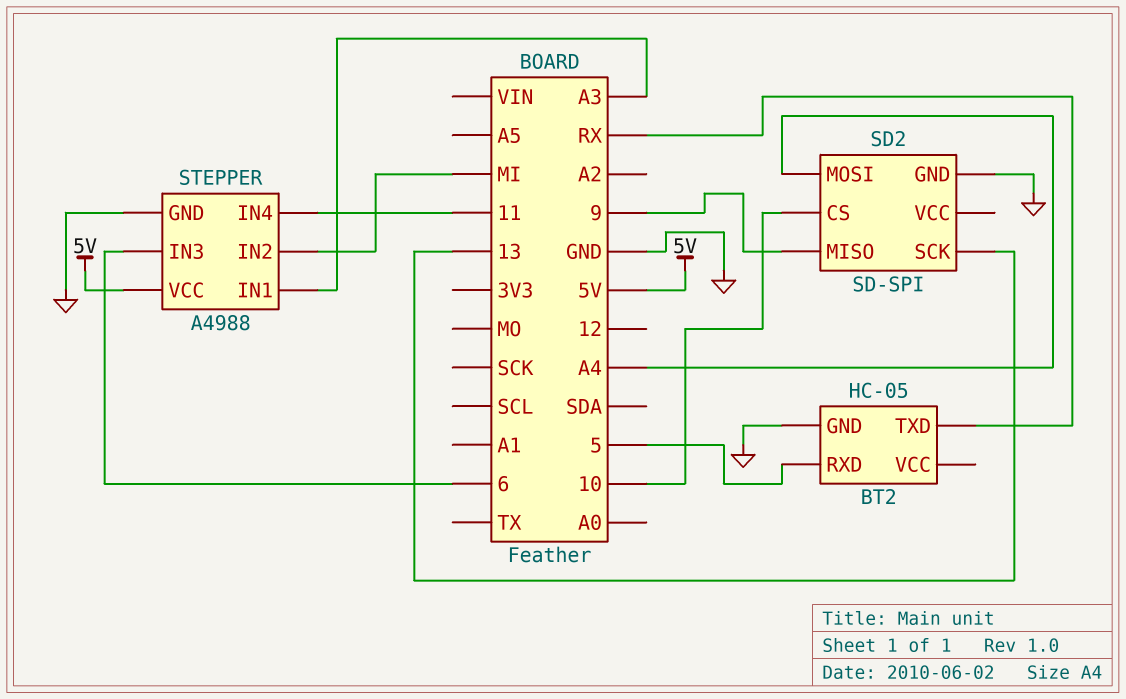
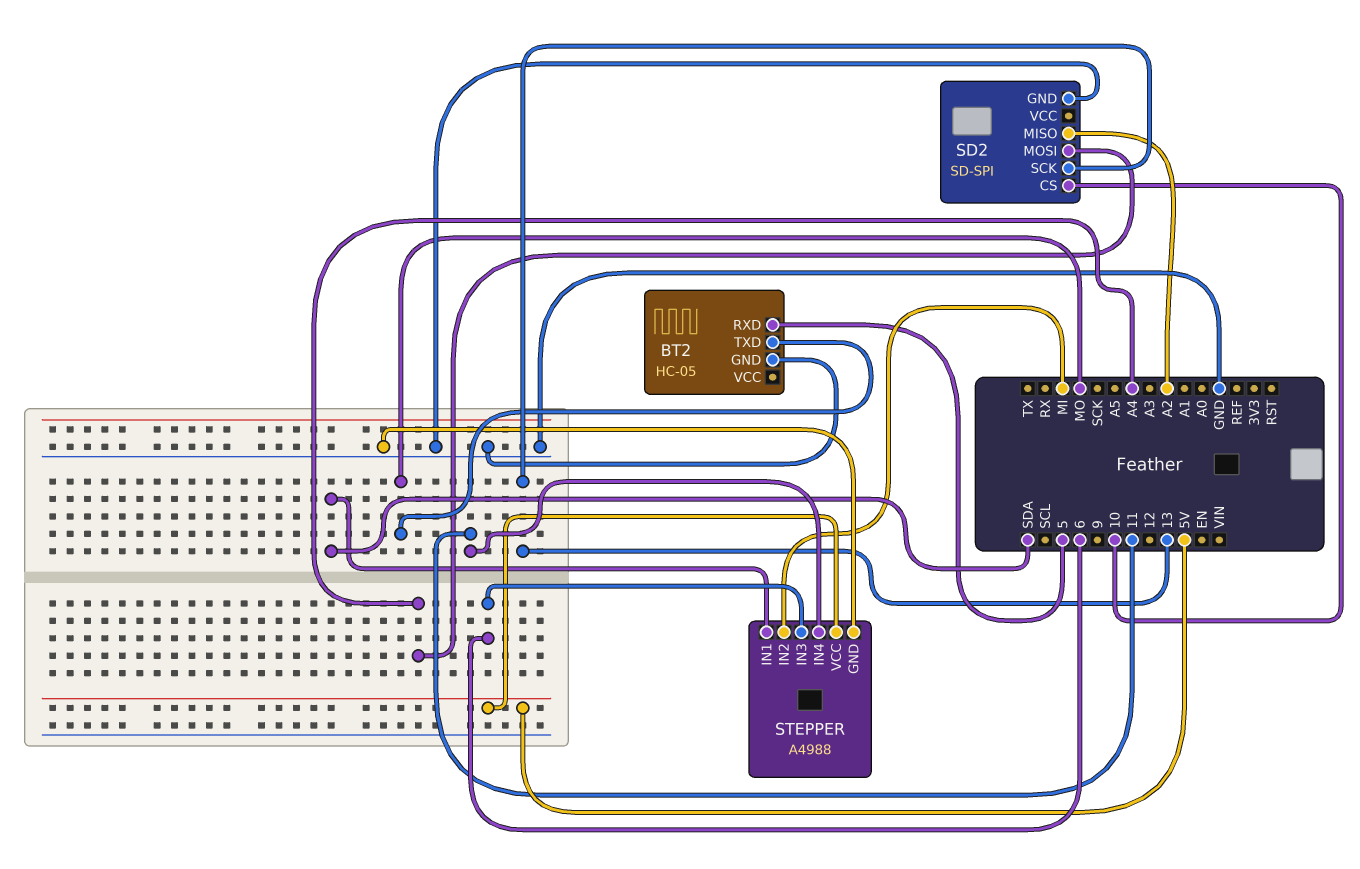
BT2 pin TXD: RX -> MO
SD2 pin MISO: 9 -> A2
STEPPER pin IN1: A3 -> SDA

